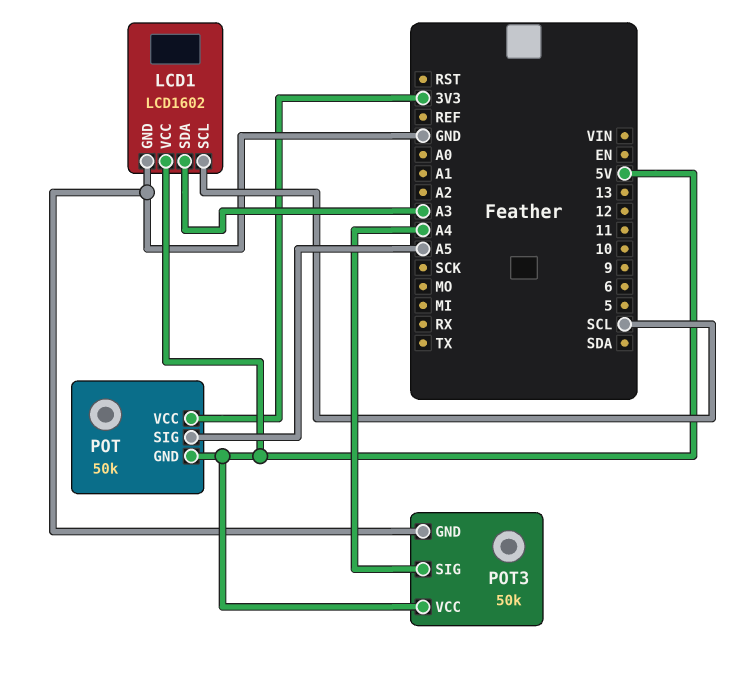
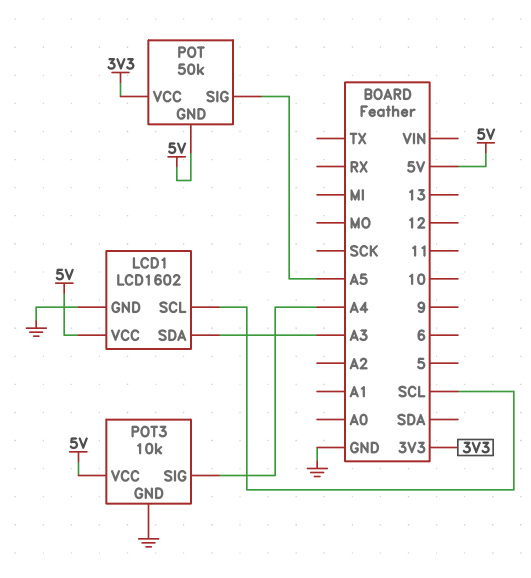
POT3: 50k -> 10k

